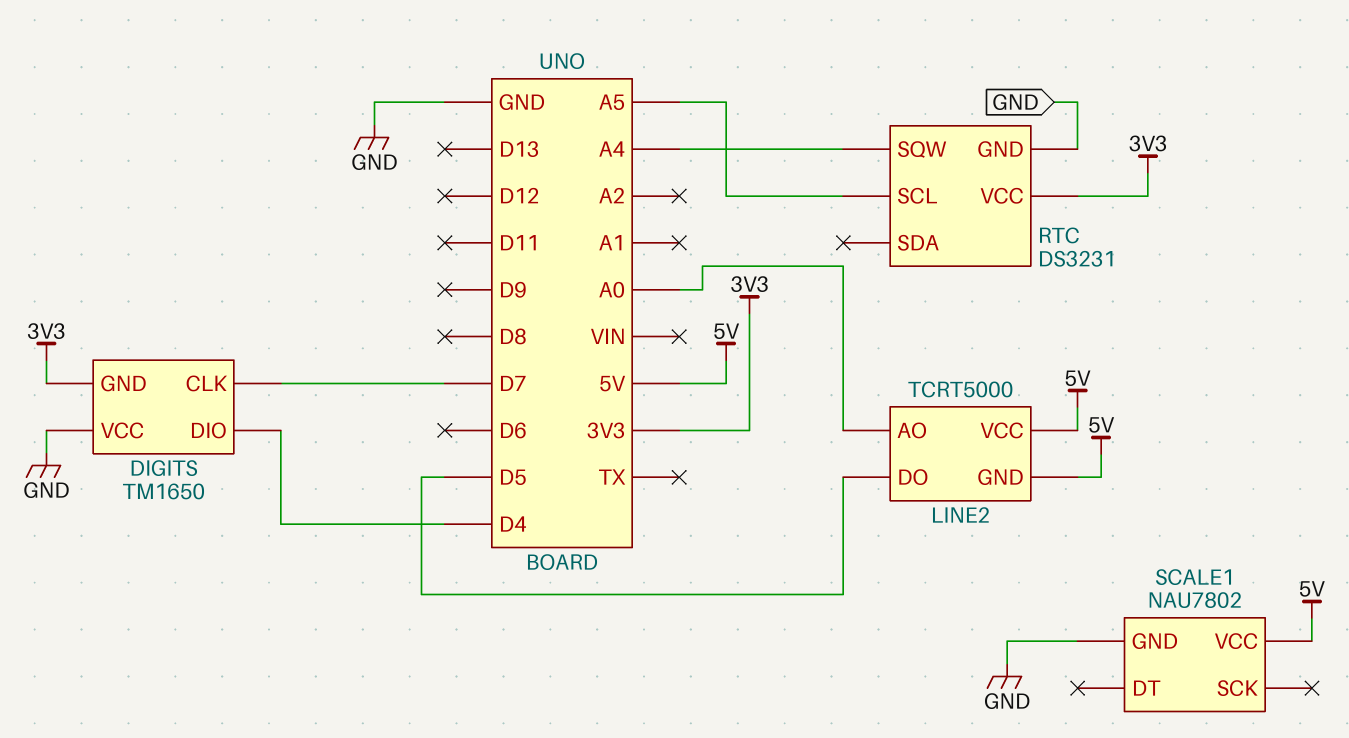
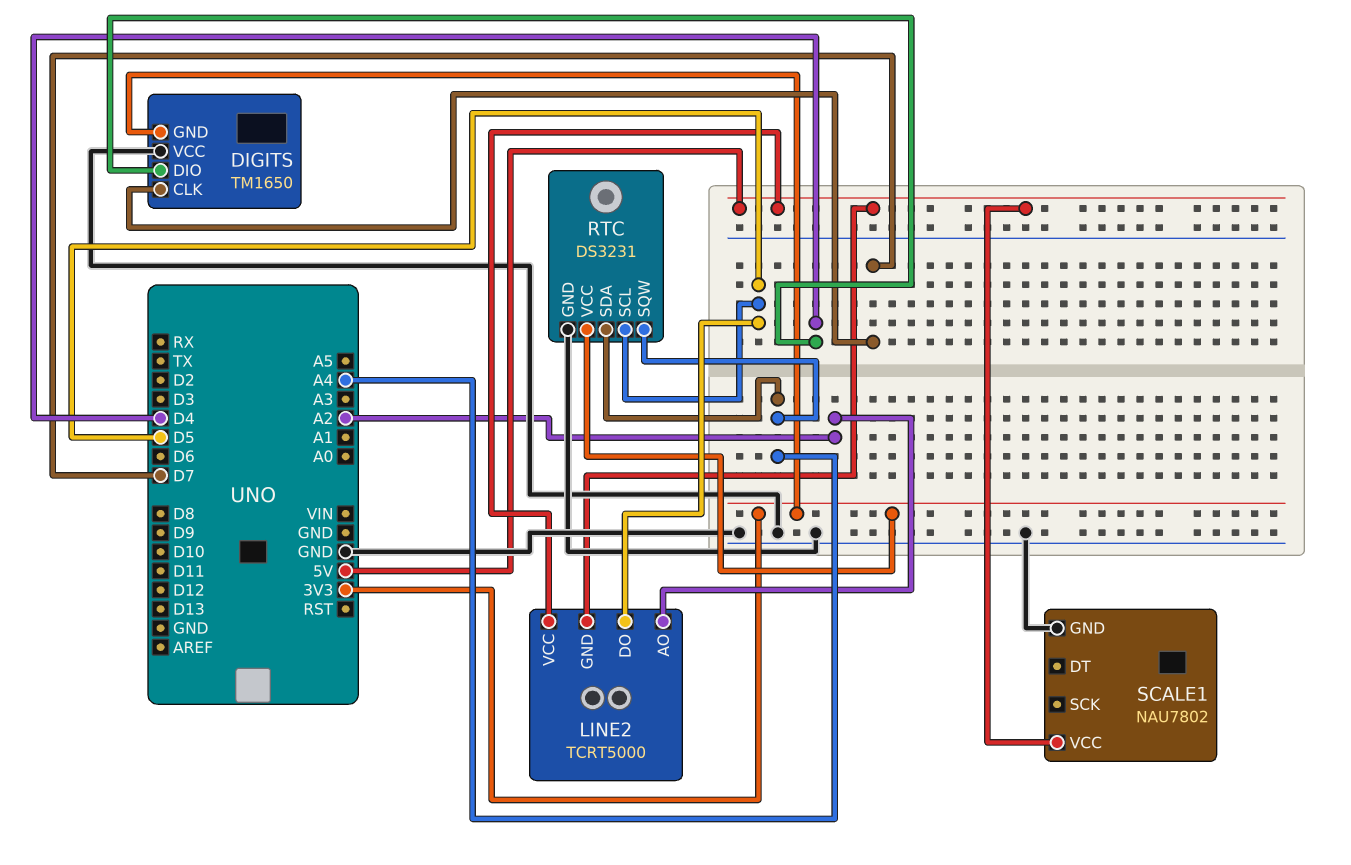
LINE2 pin AO: A0 -> A2
RTC pin SCL: A5 -> D5
RTC pin SDA: none -> A4

